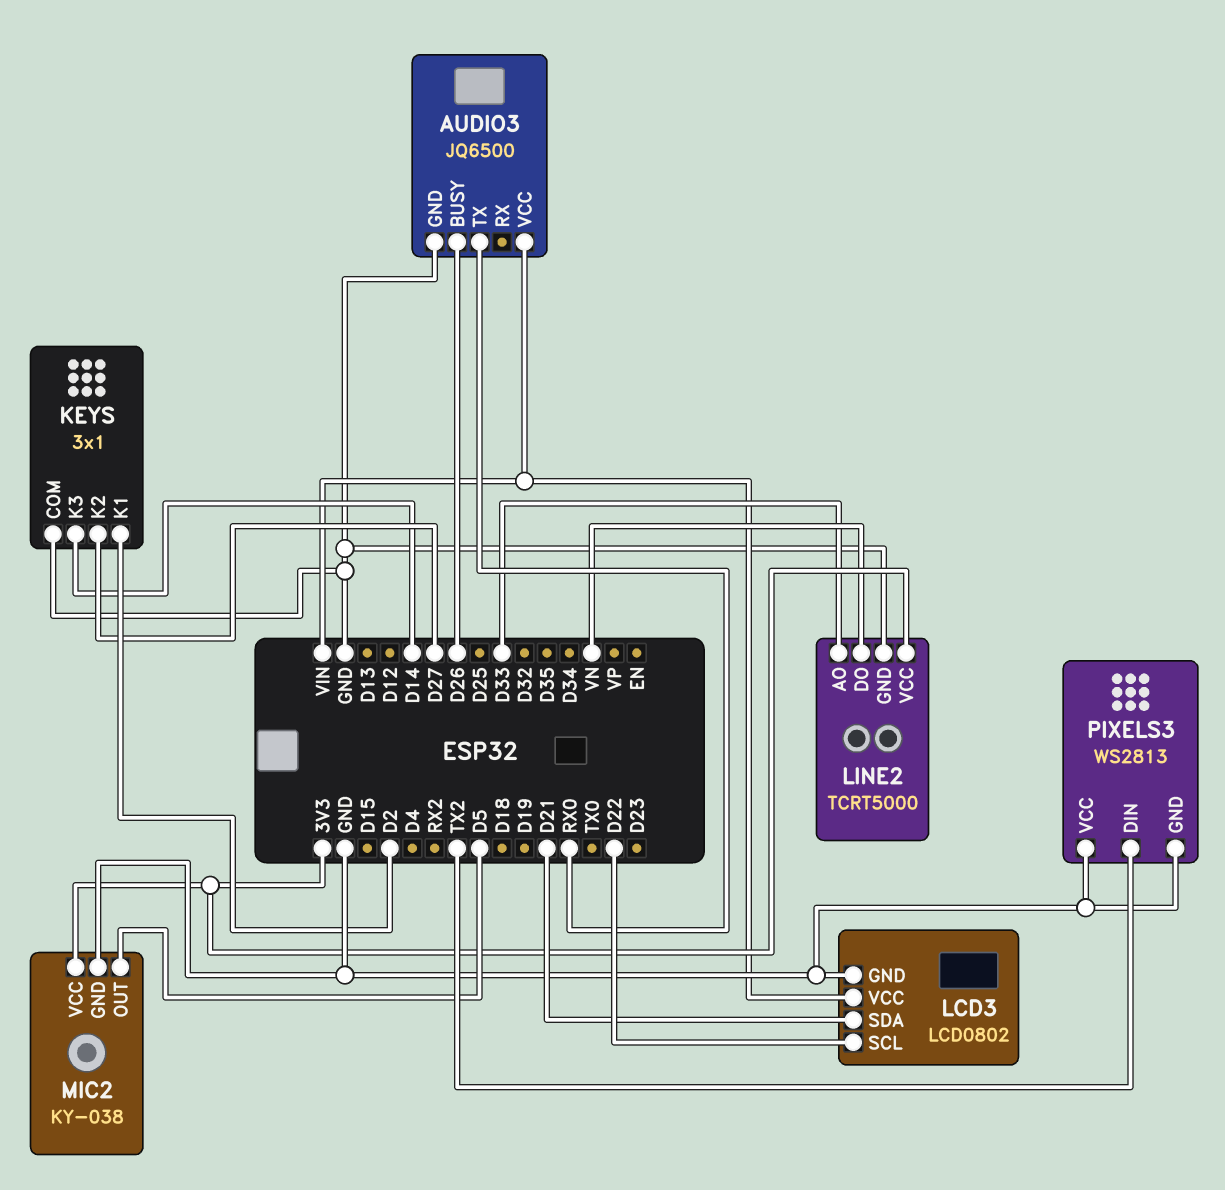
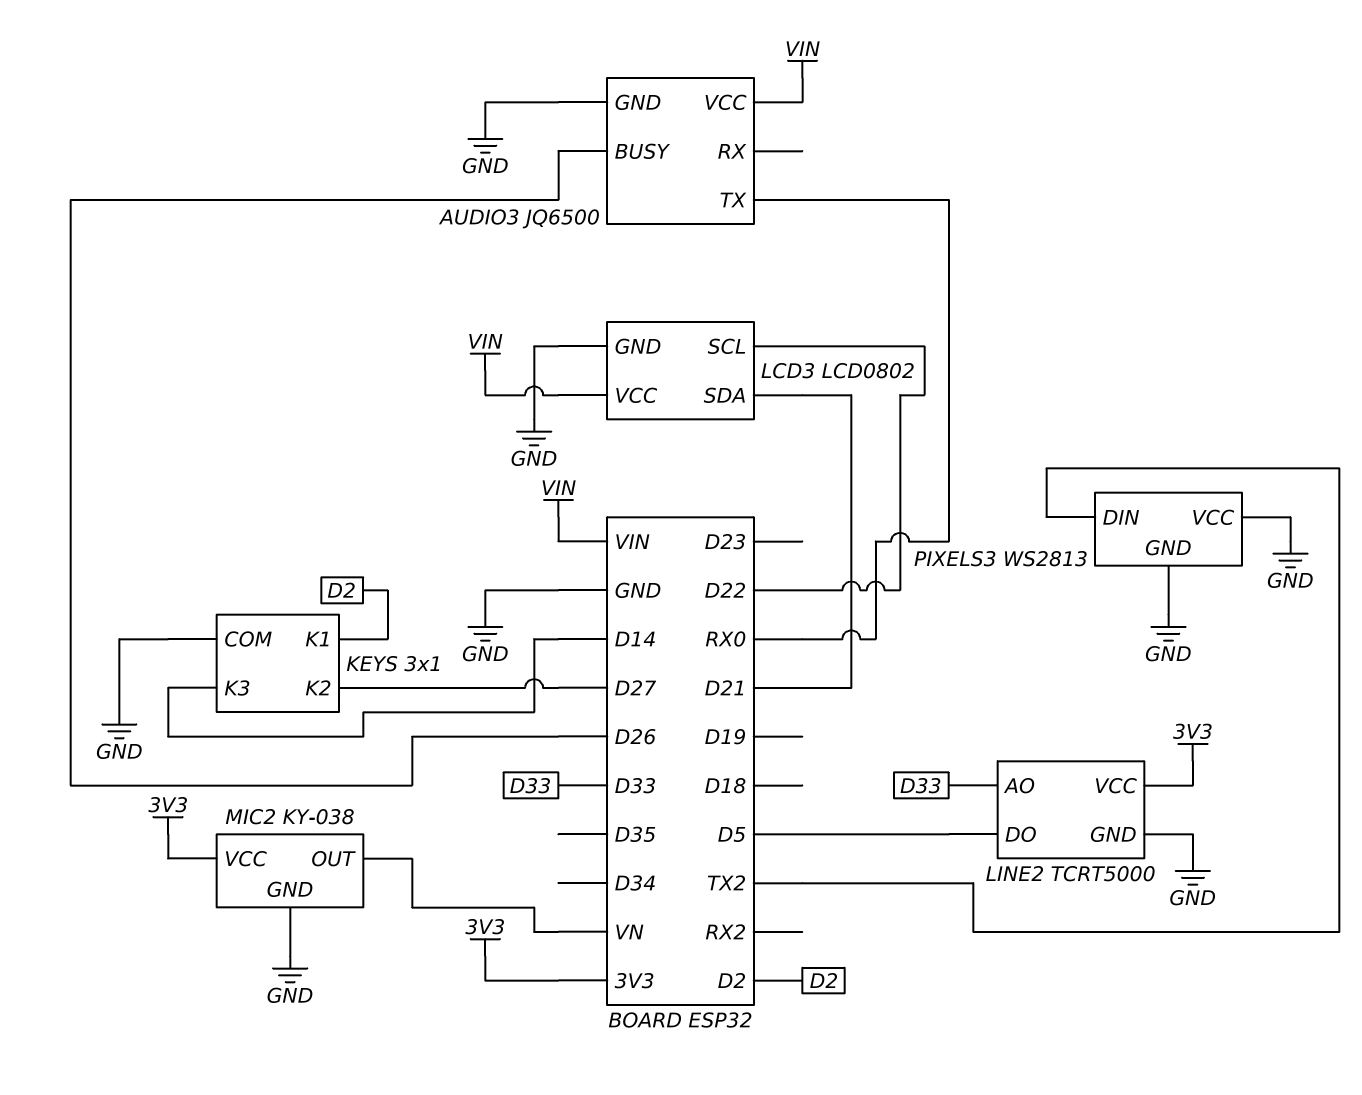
LINE2 pin DO: VN -> D5
MIC2 pin OUT: D5 -> VN

